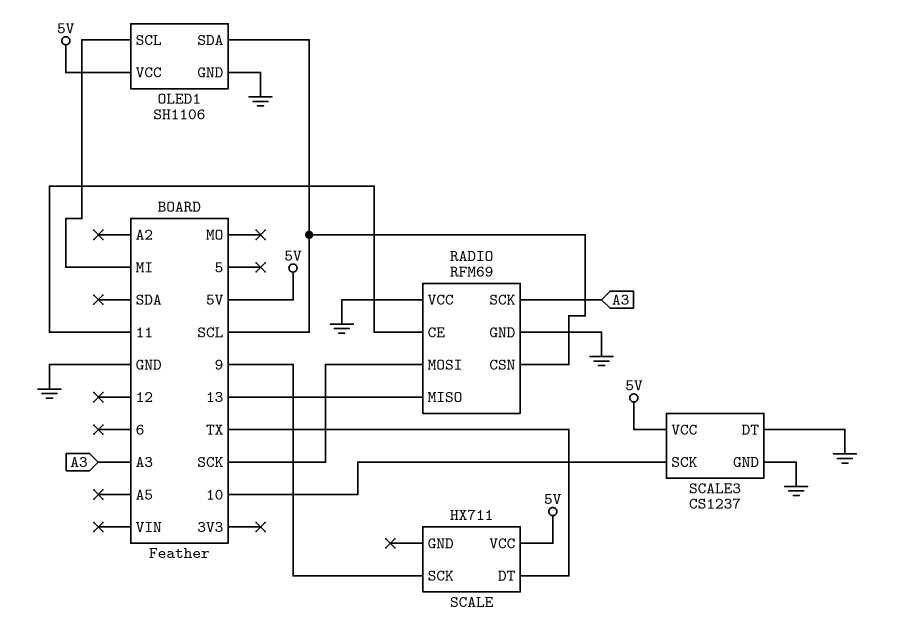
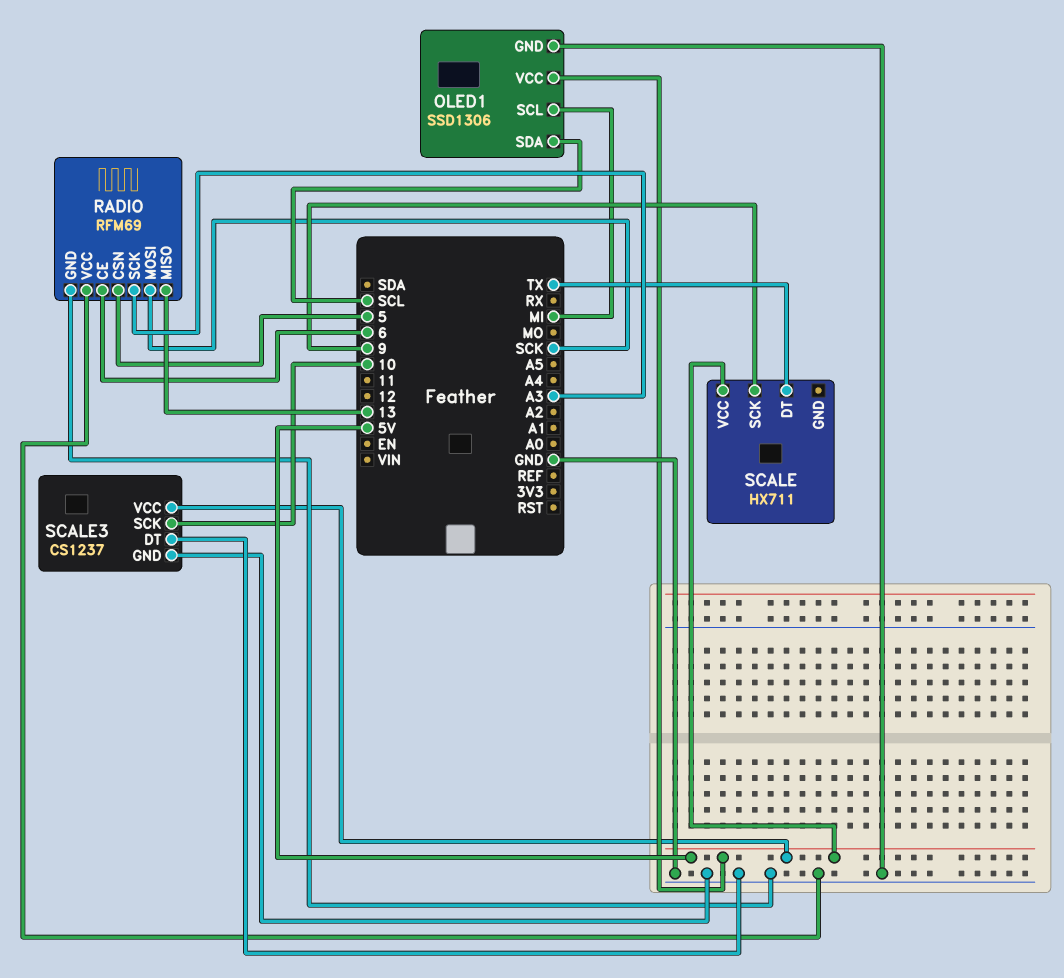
OLED1: SH1106 -> SSD1306
RADIO pin CE: 11 -> 6
RADIO pin CSN: SCL -> 5

